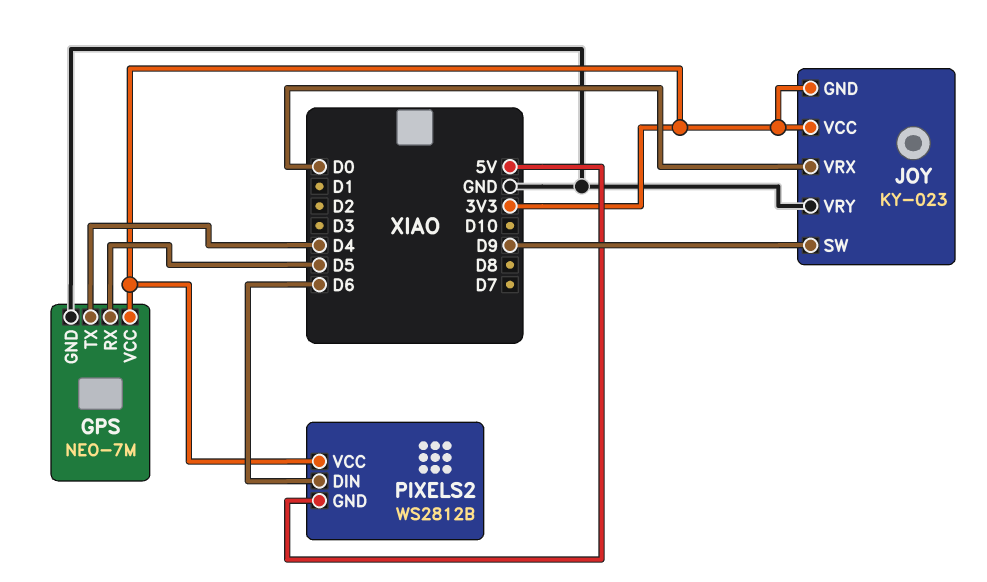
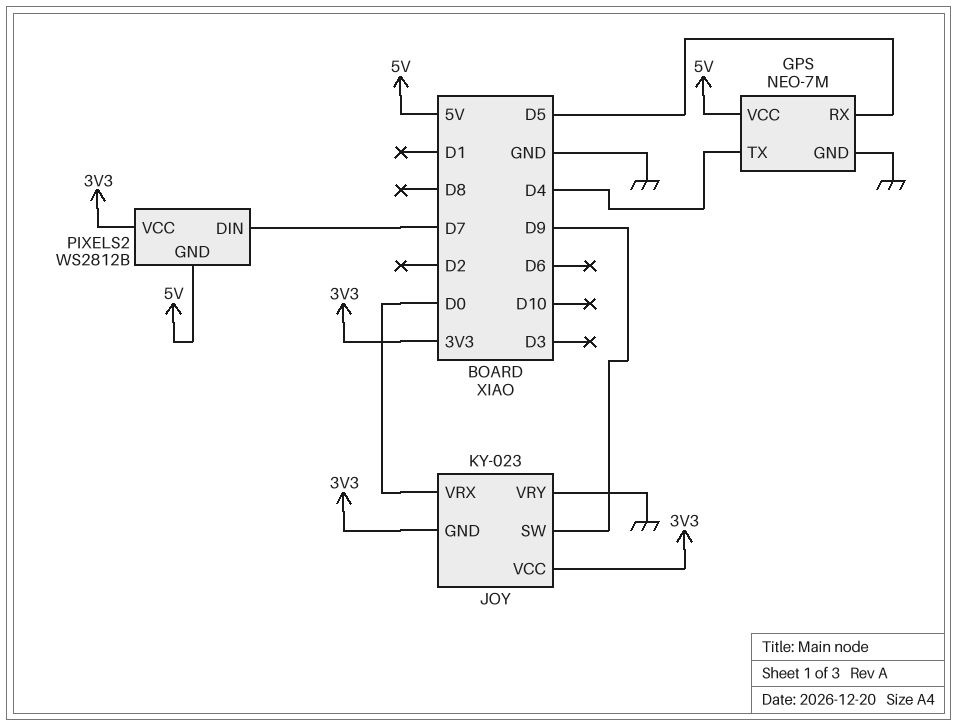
GPS pin VCC: 3V3 -> 5V
PIXELS2 pin DIN: D6 -> D7

